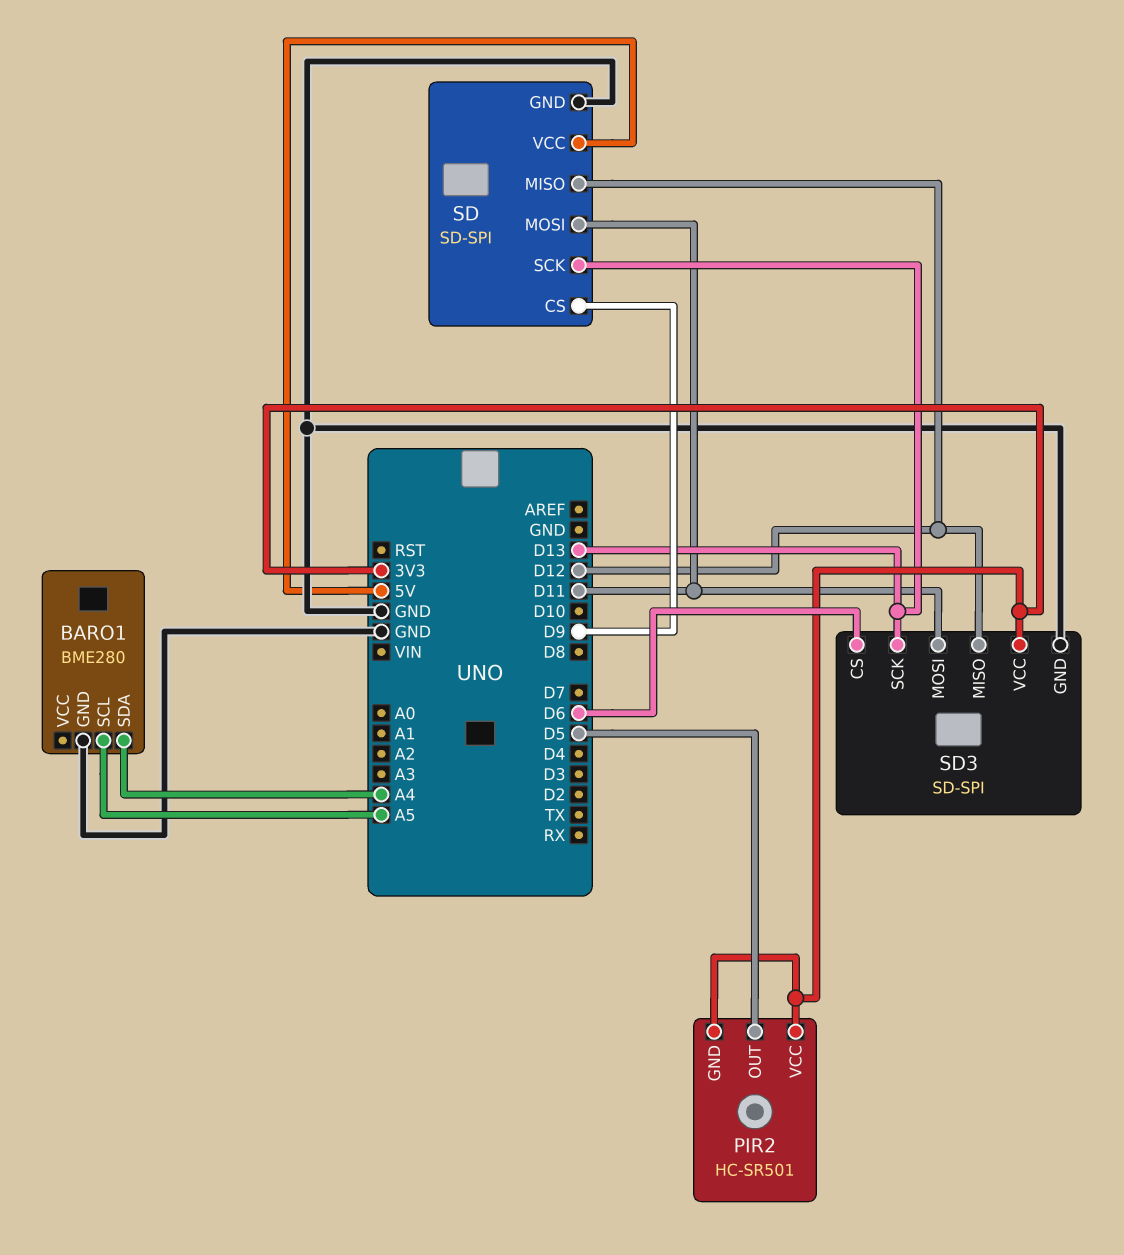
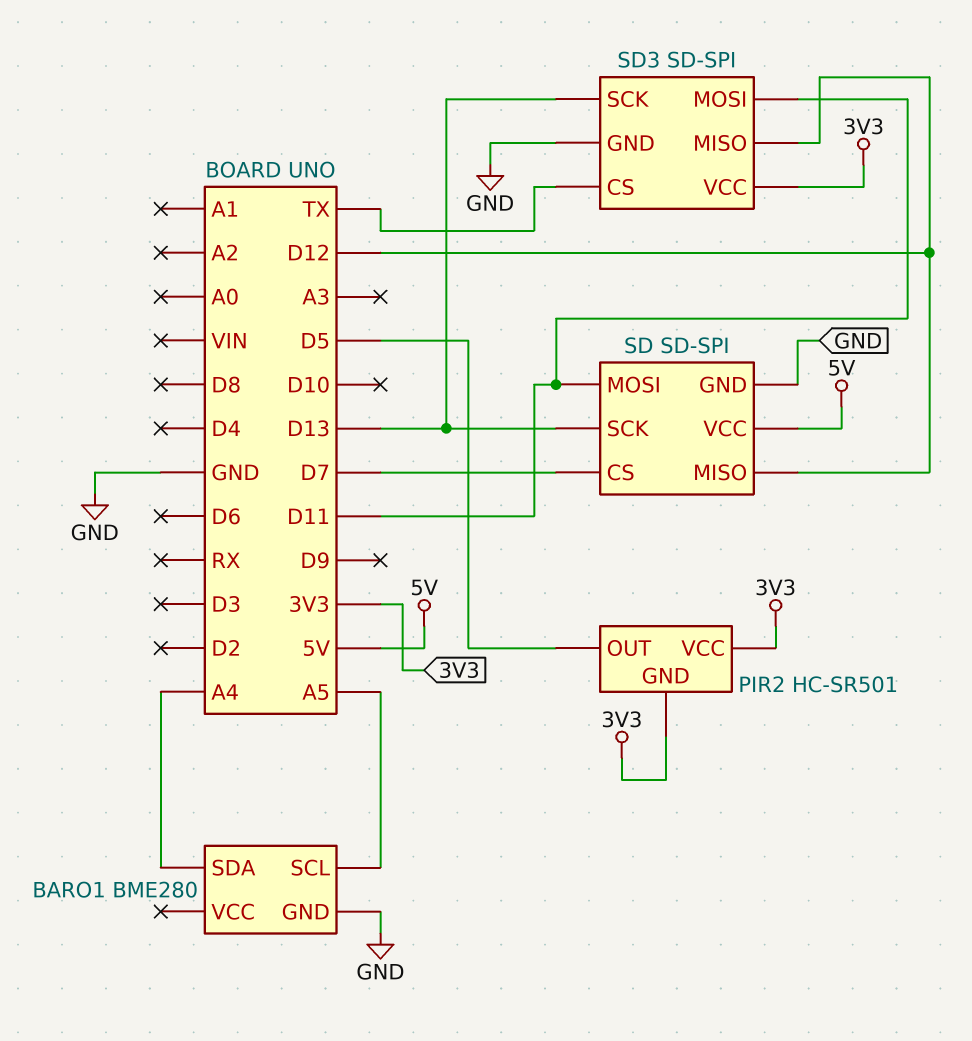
SD pin CS: D9 -> D7
SD3 pin CS: D6 -> TX

